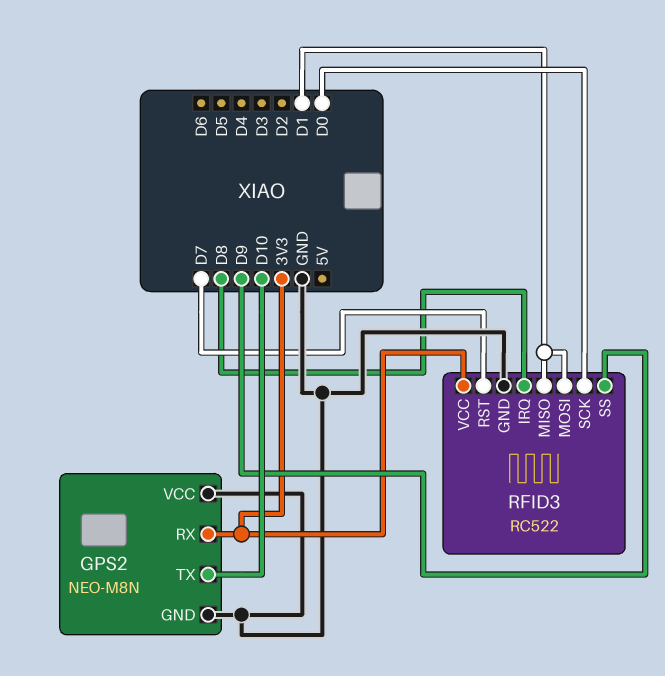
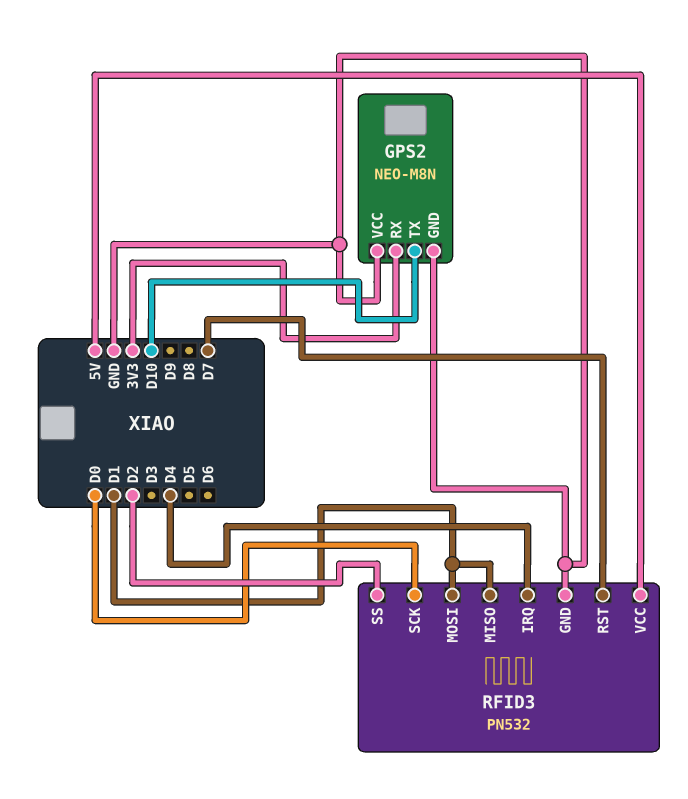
RFID3: RC522 -> PN532
RFID3 pin IRQ: D8 -> D4
RFID3 pin SS: D9 -> D2
RFID3 pin VCC: 3V3 -> 5V

